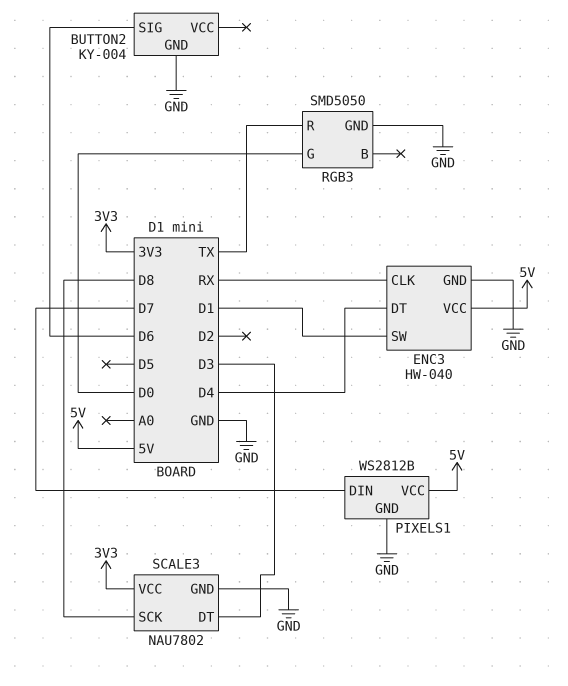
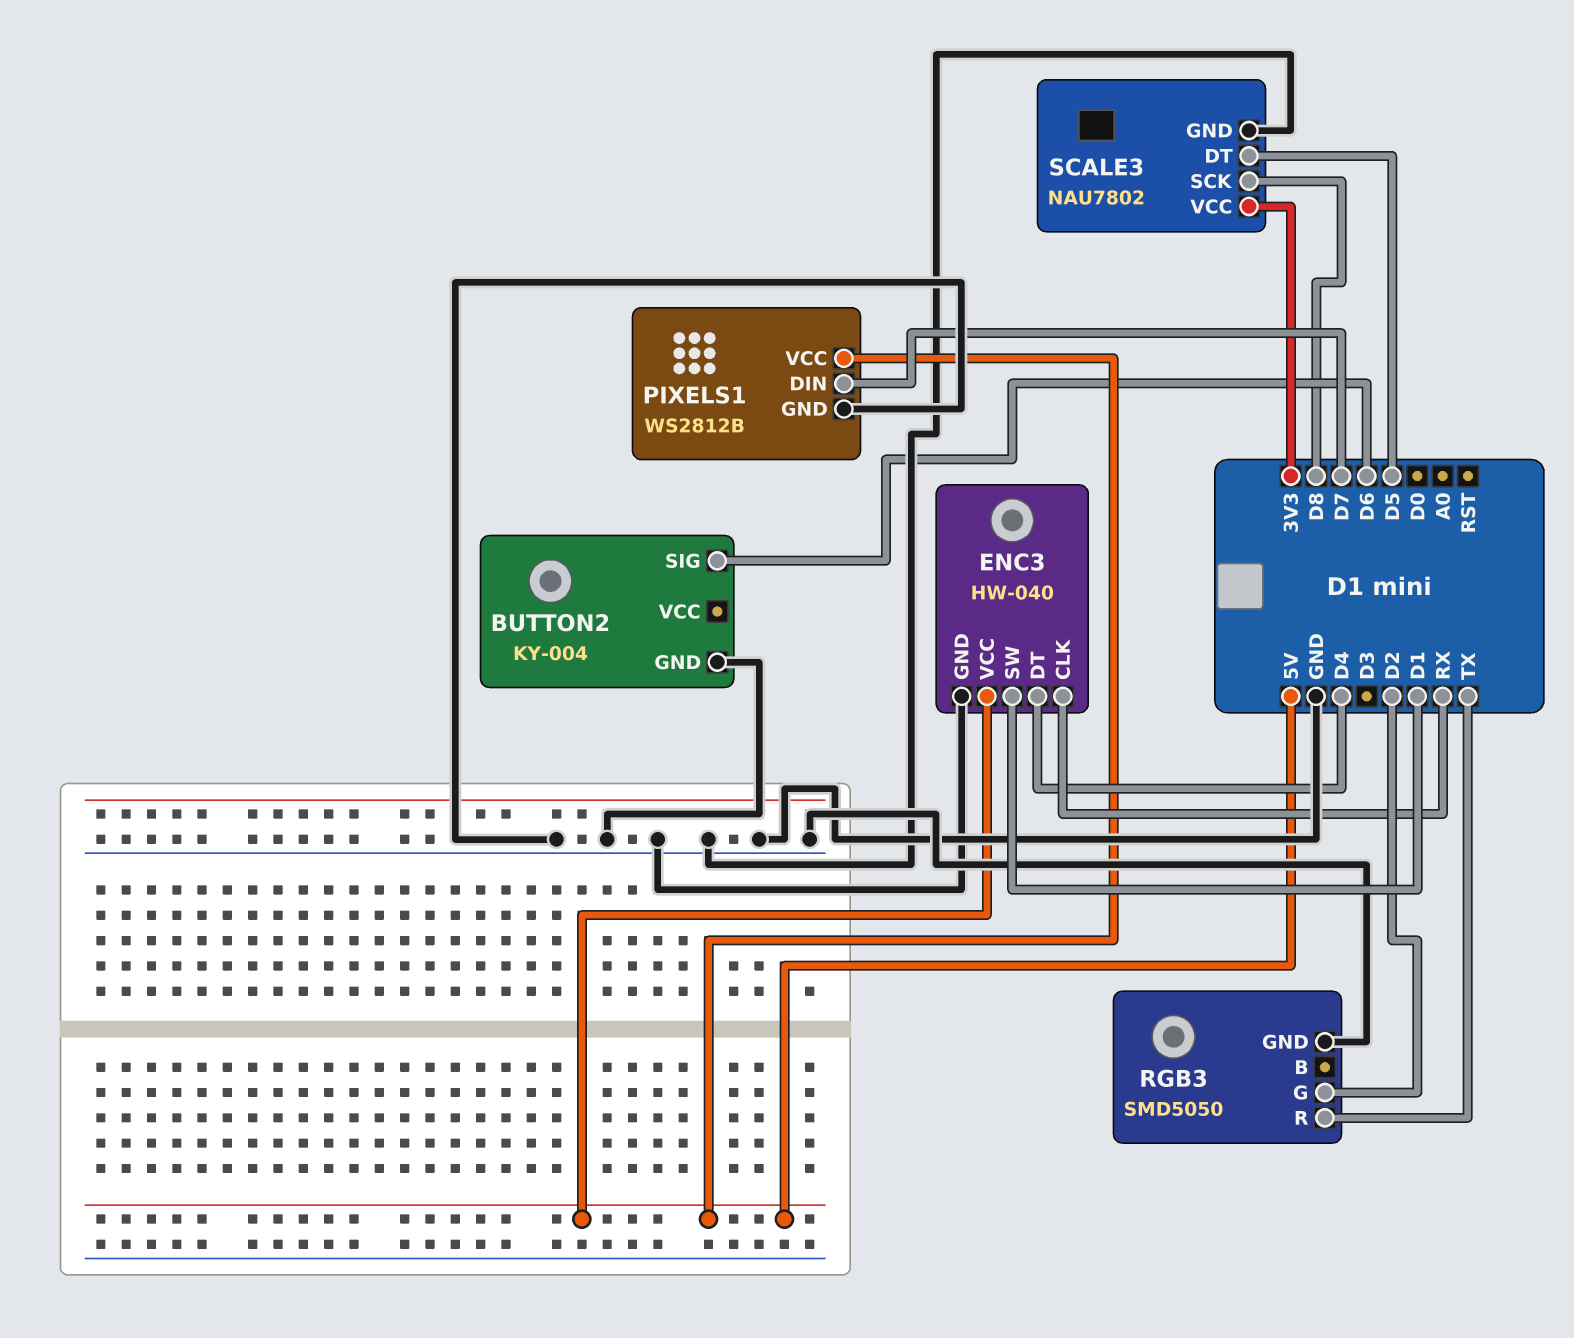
RGB3 pin G: D0 -> D2
SCALE3 pin DT: D3 -> D5

